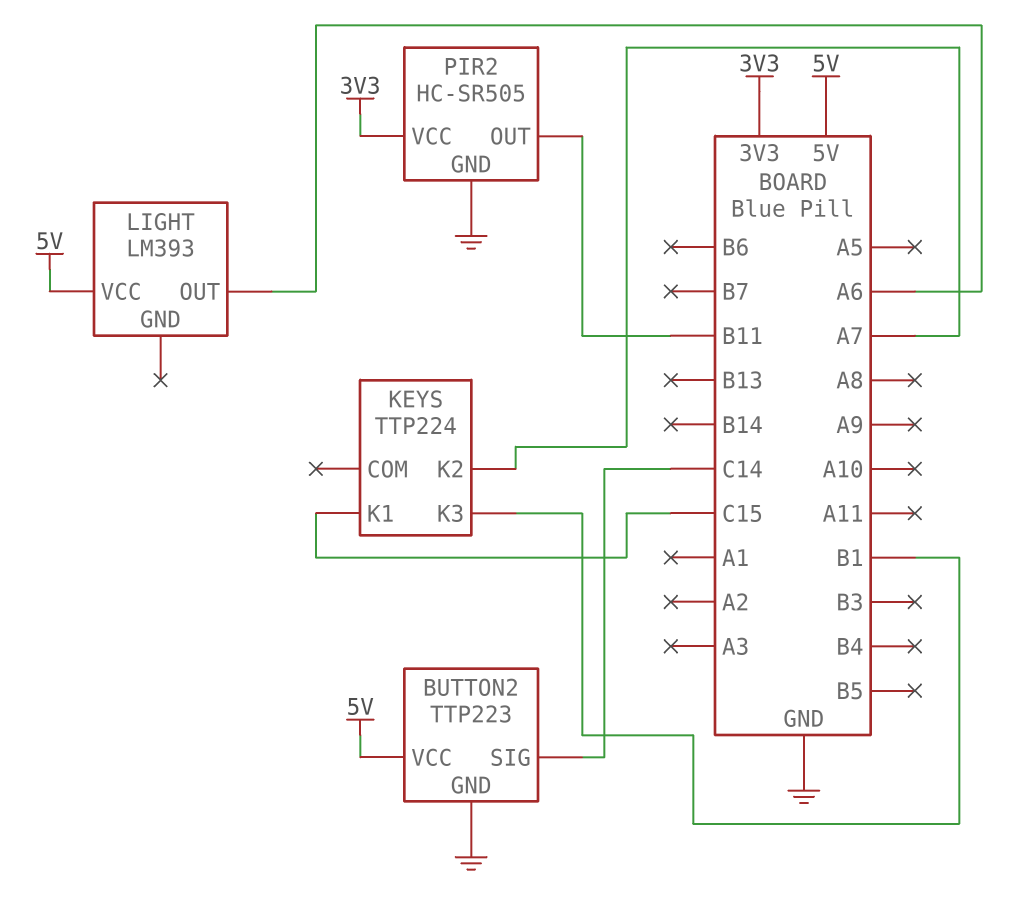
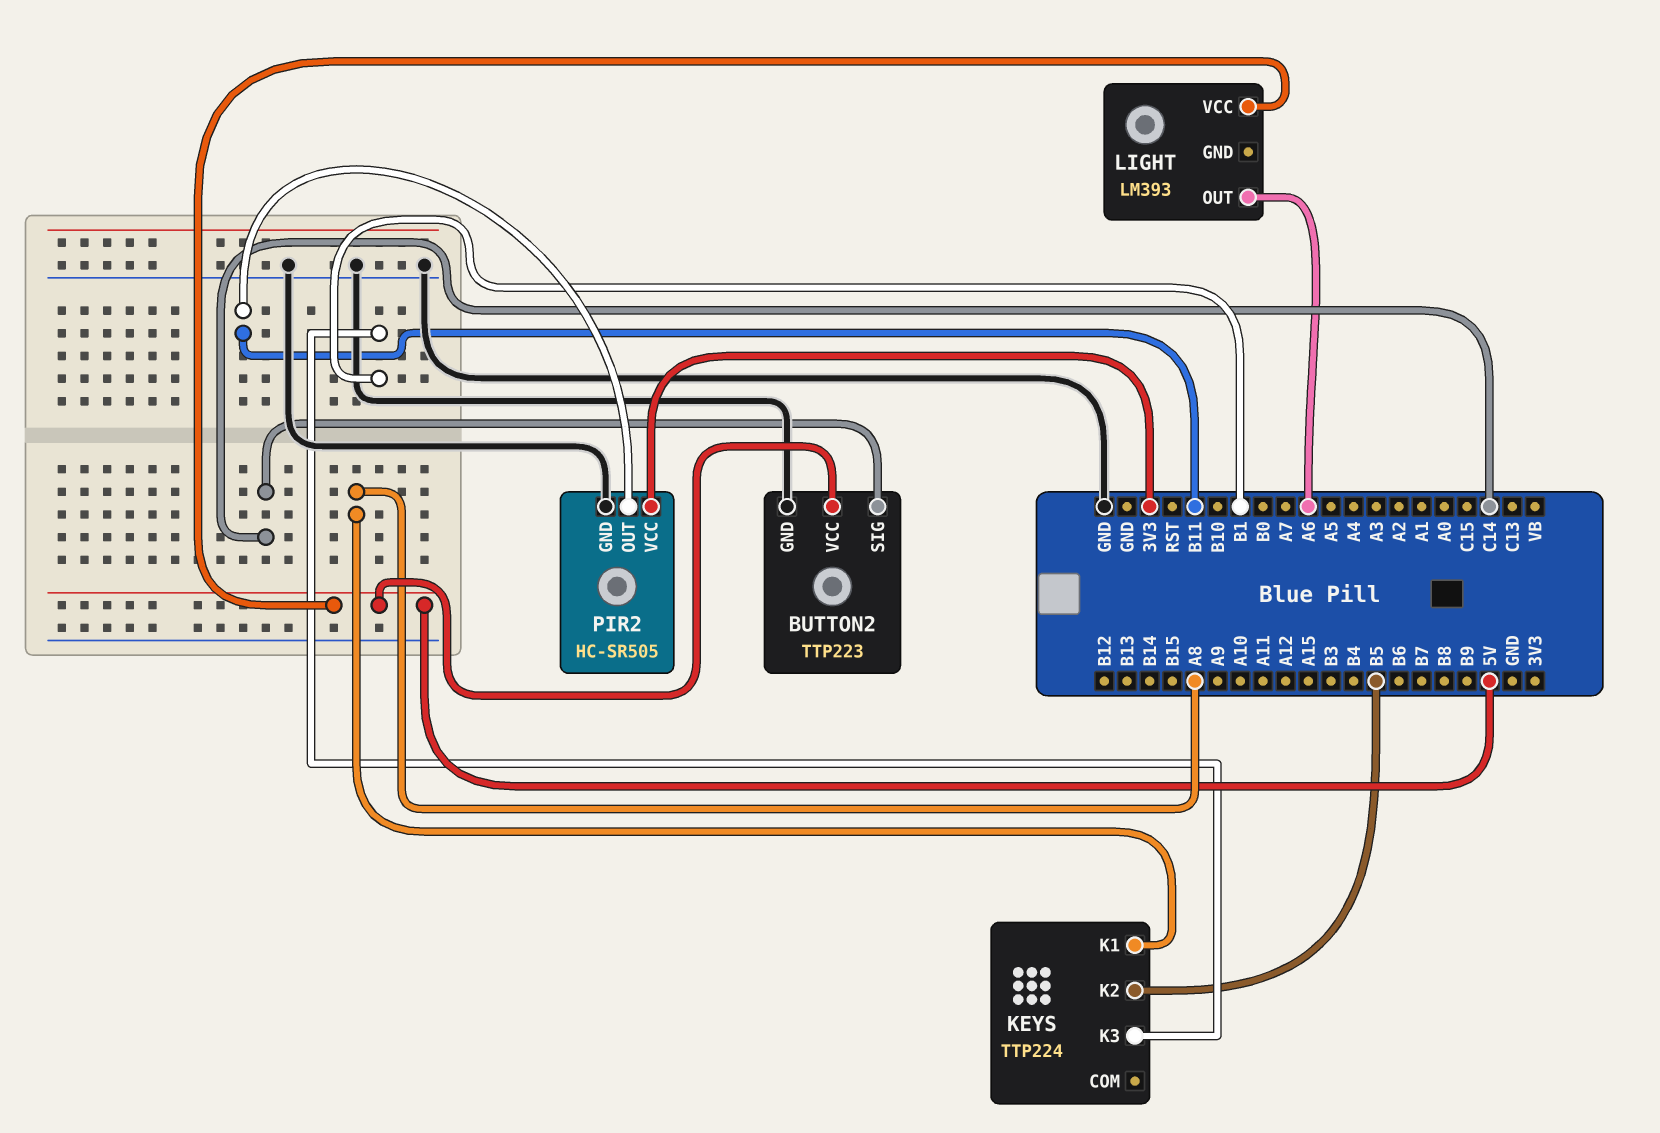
KEYS pin K1: C15 -> A8
KEYS pin K2: A7 -> B5

